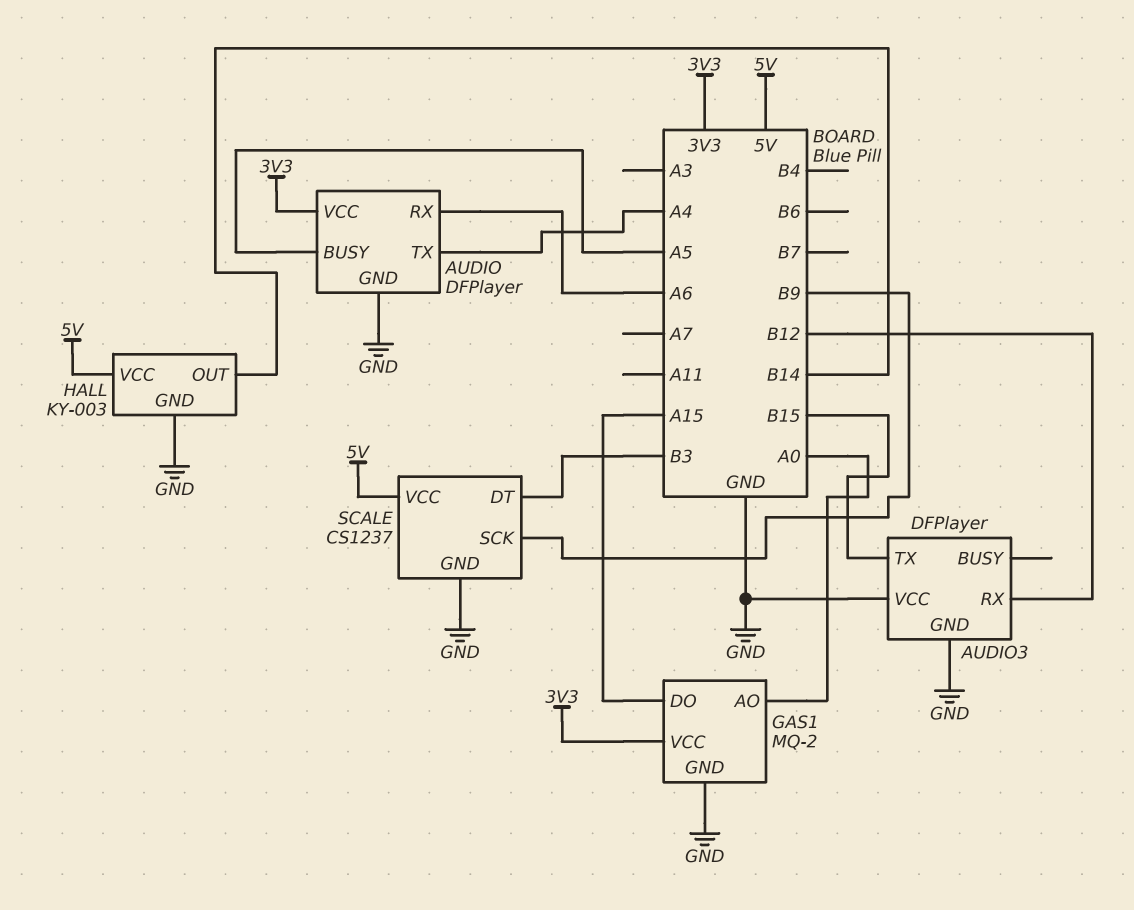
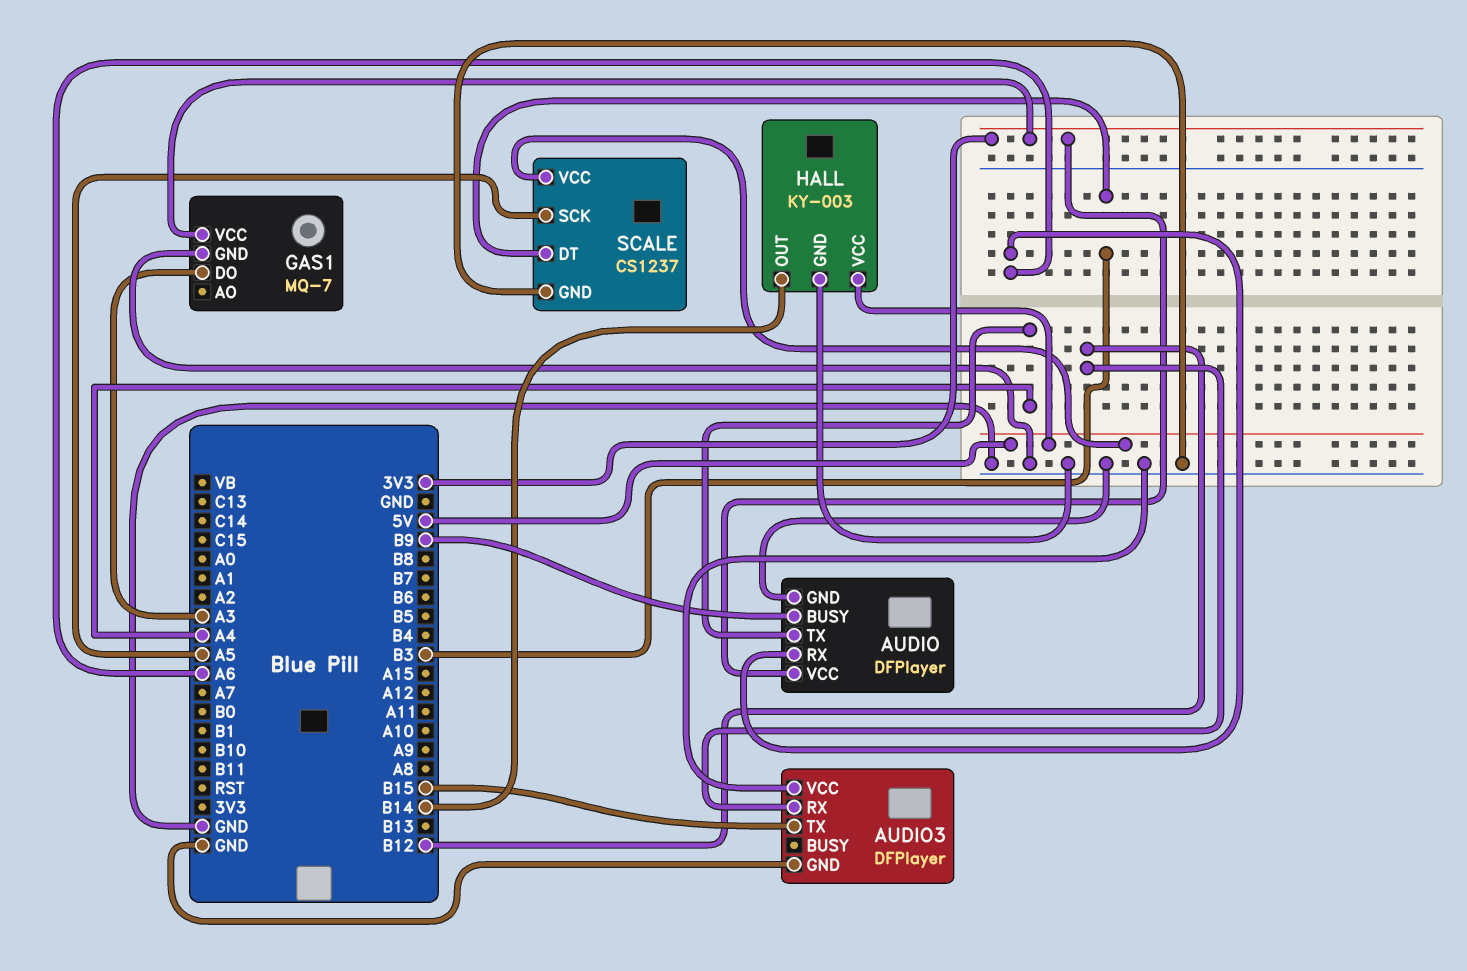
AUDIO pin BUSY: A5 -> B9
GAS1: MQ-2 -> MQ-7
GAS1 pin AO: A0 -> none
GAS1 pin DO: A15 -> A3
SCALE pin SCK: B9 -> A5

